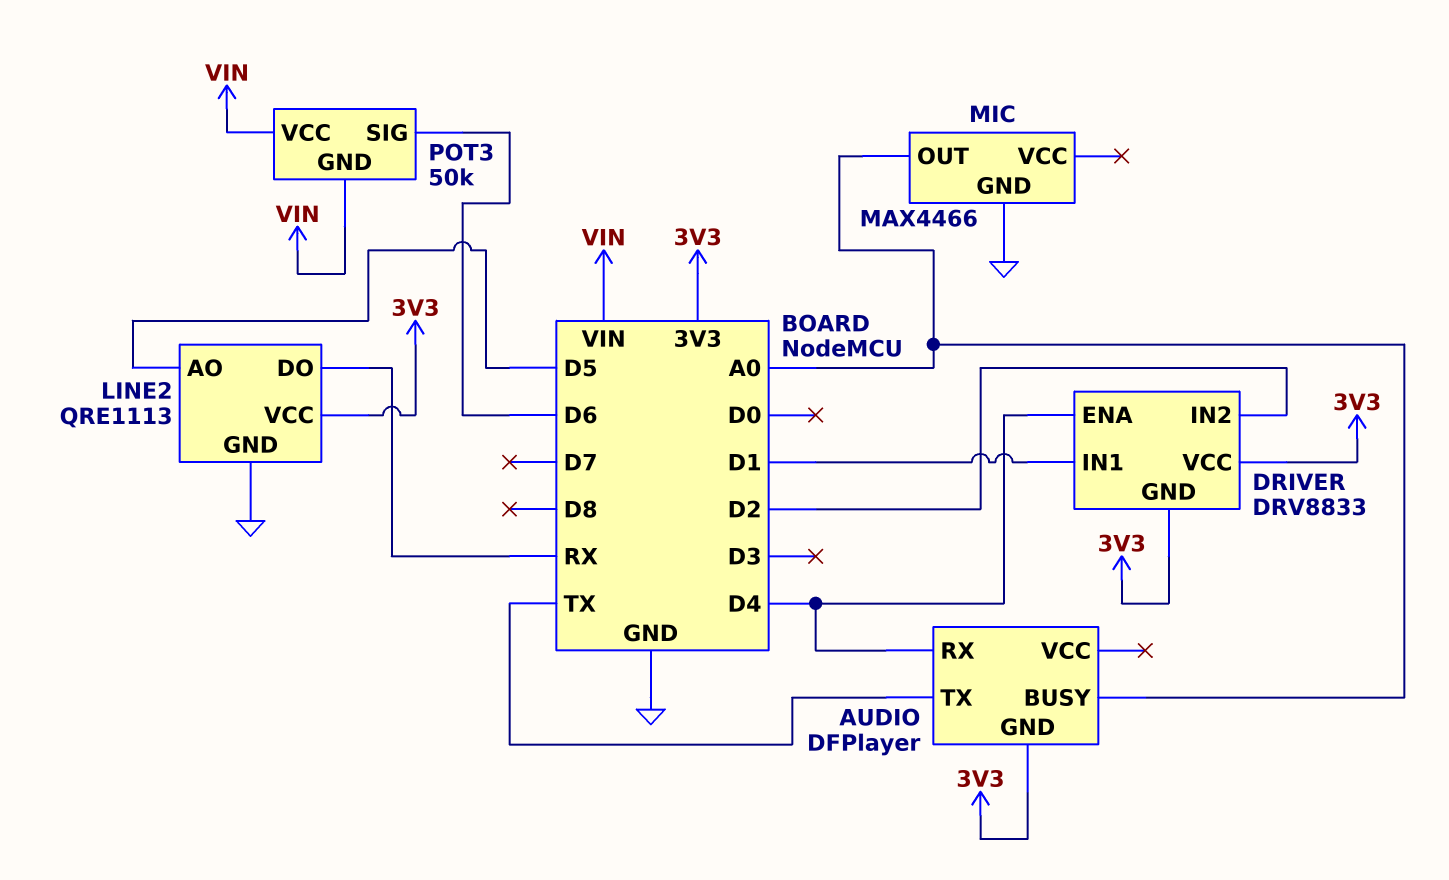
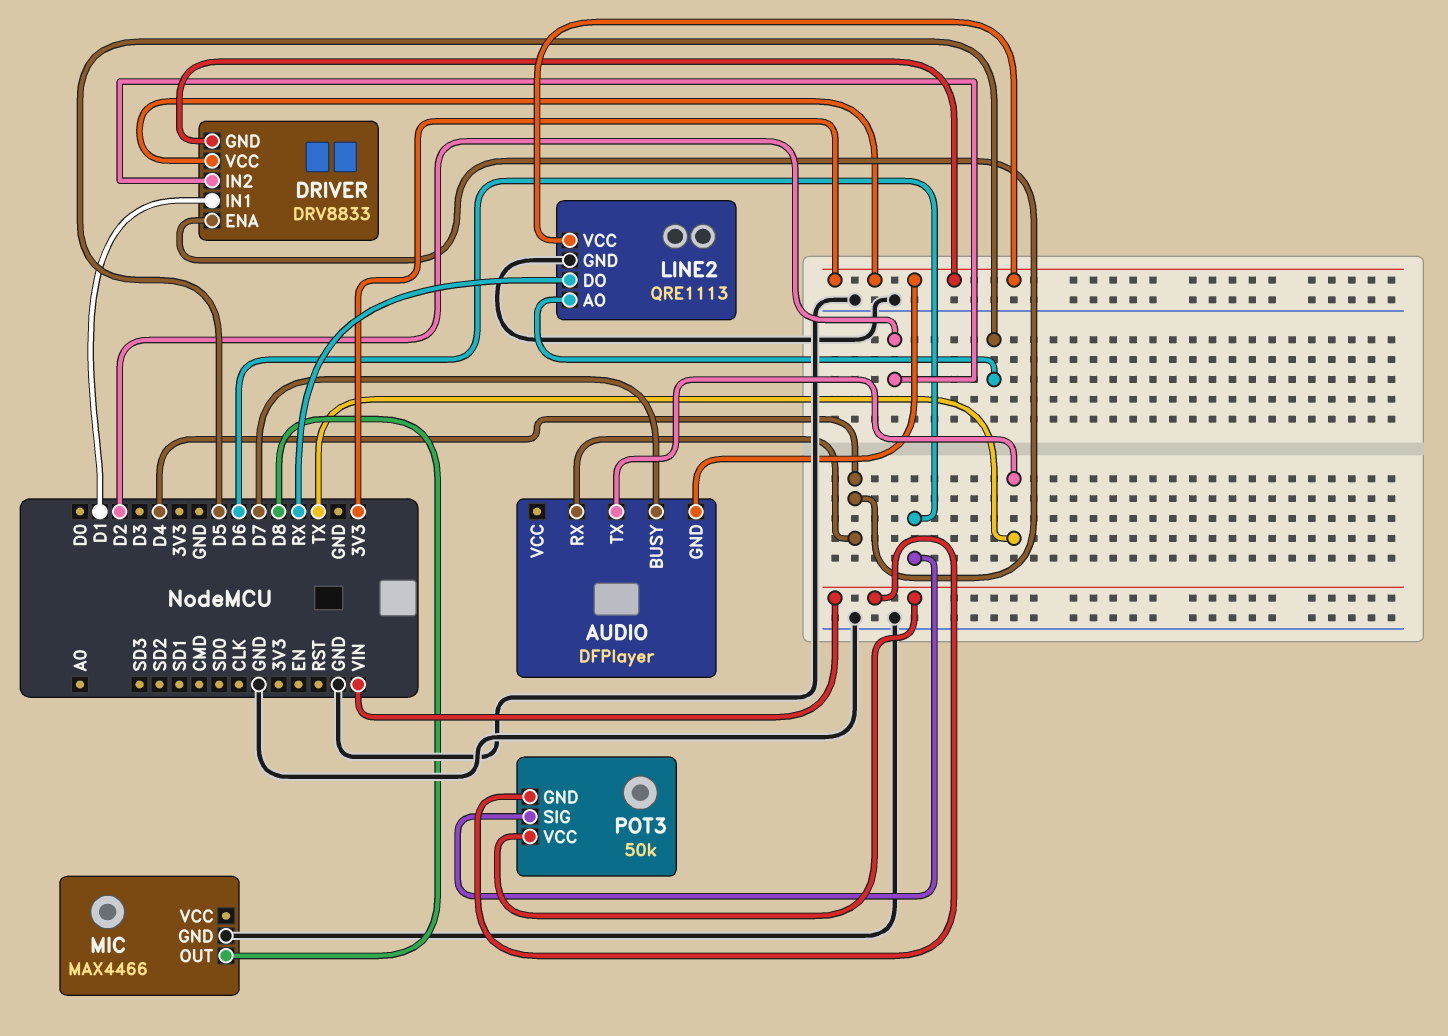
AUDIO pin BUSY: A0 -> D7
MIC pin OUT: A0 -> D8

